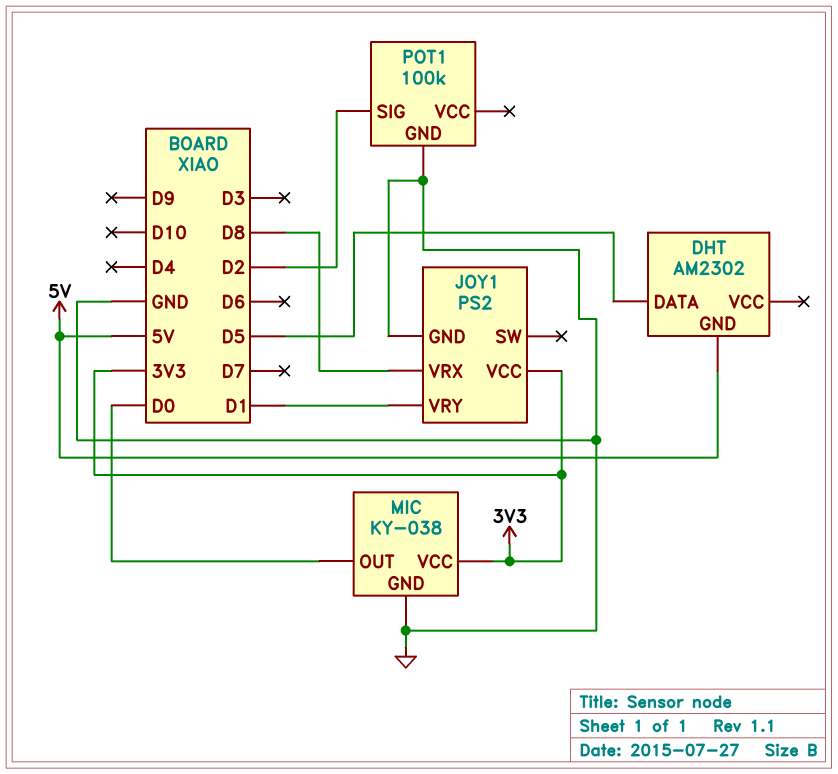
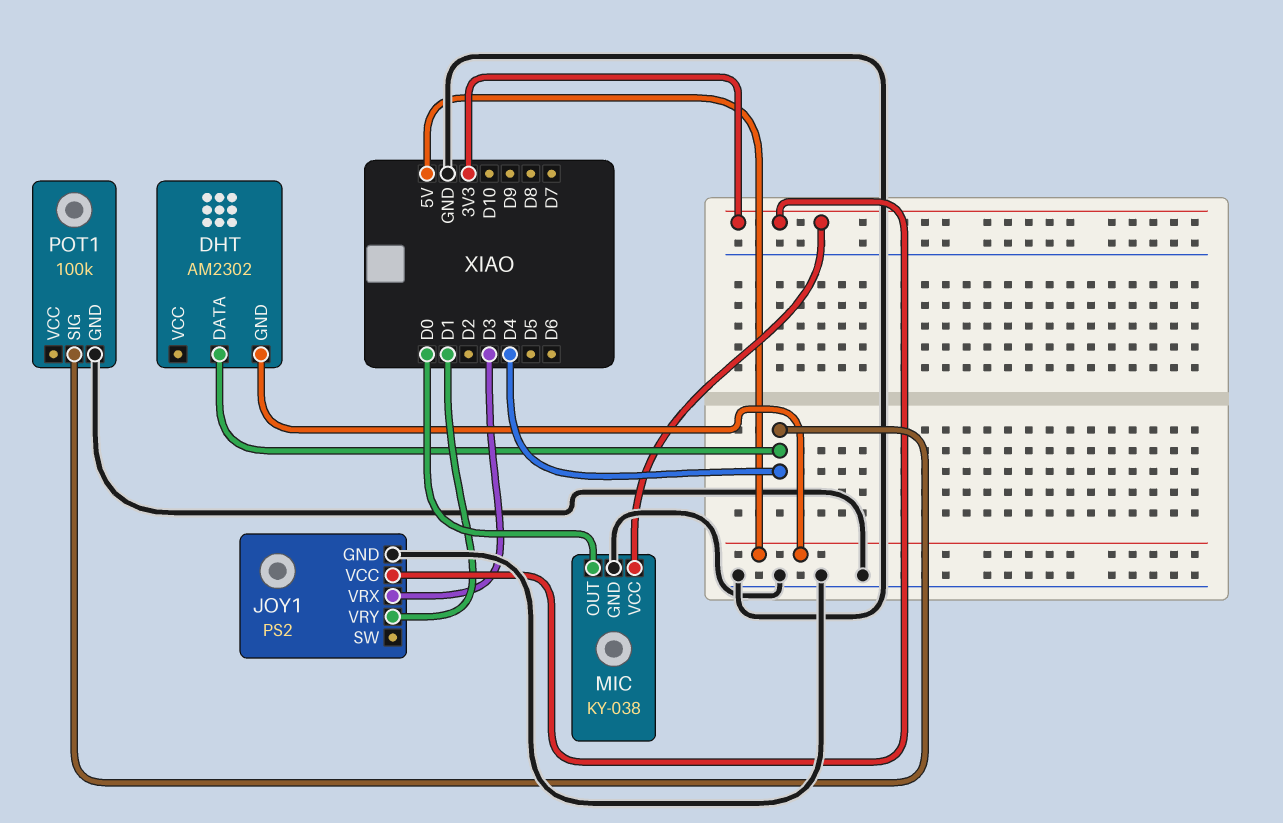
DHT pin DATA: D5 -> D4
JOY1 pin VRX: D8 -> D3
POT1 pin SIG: D2 -> D4

